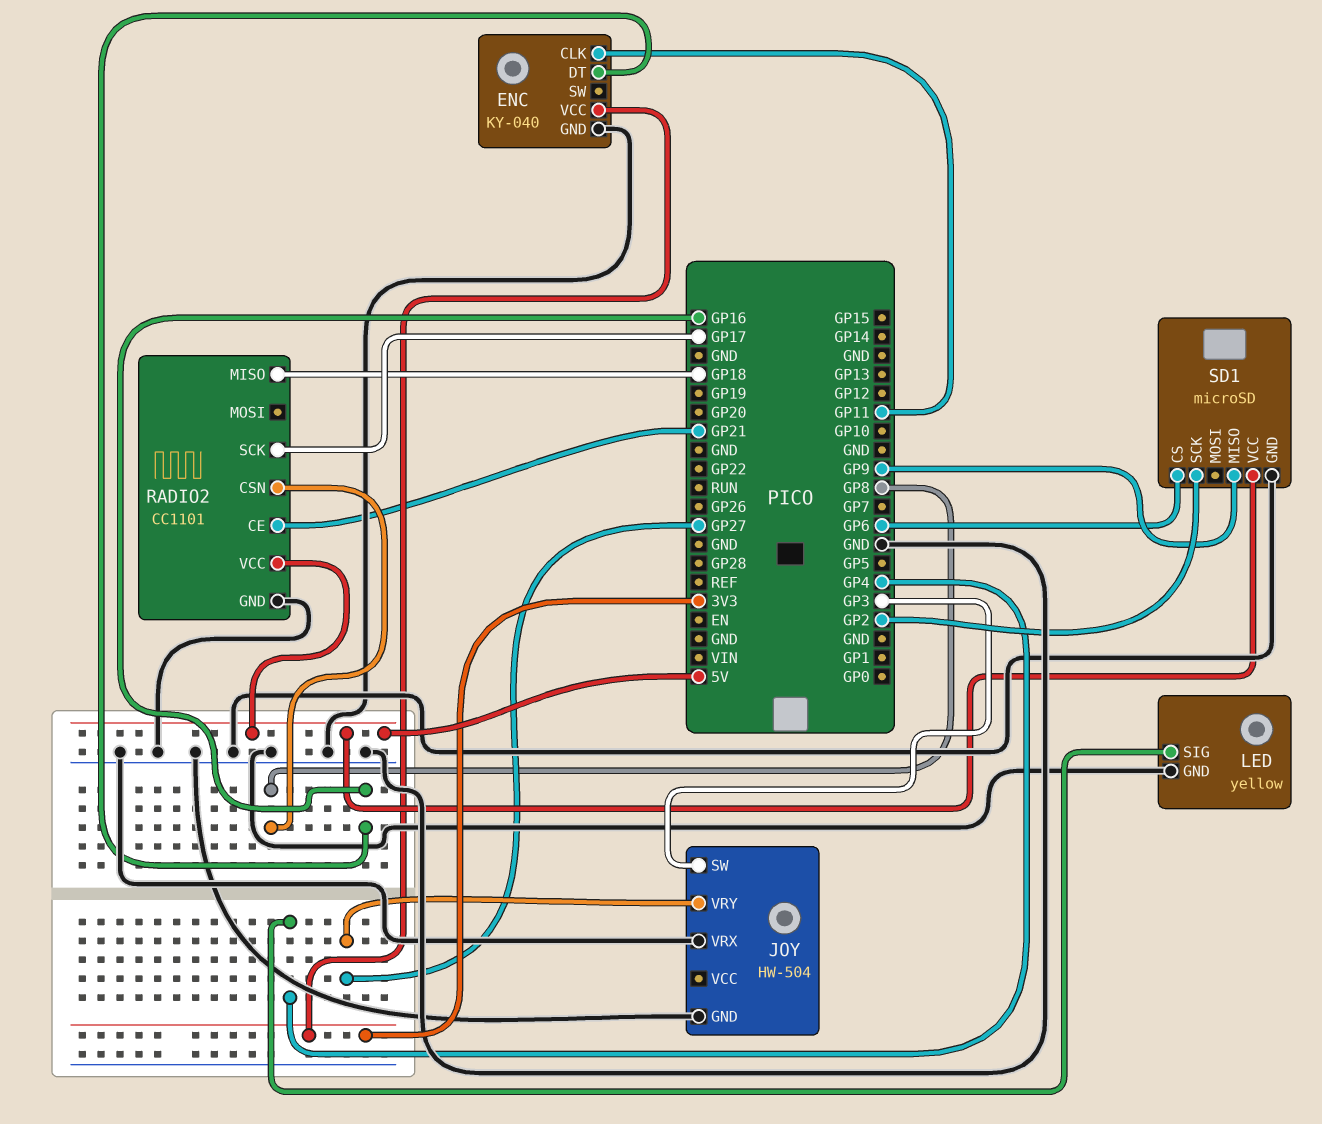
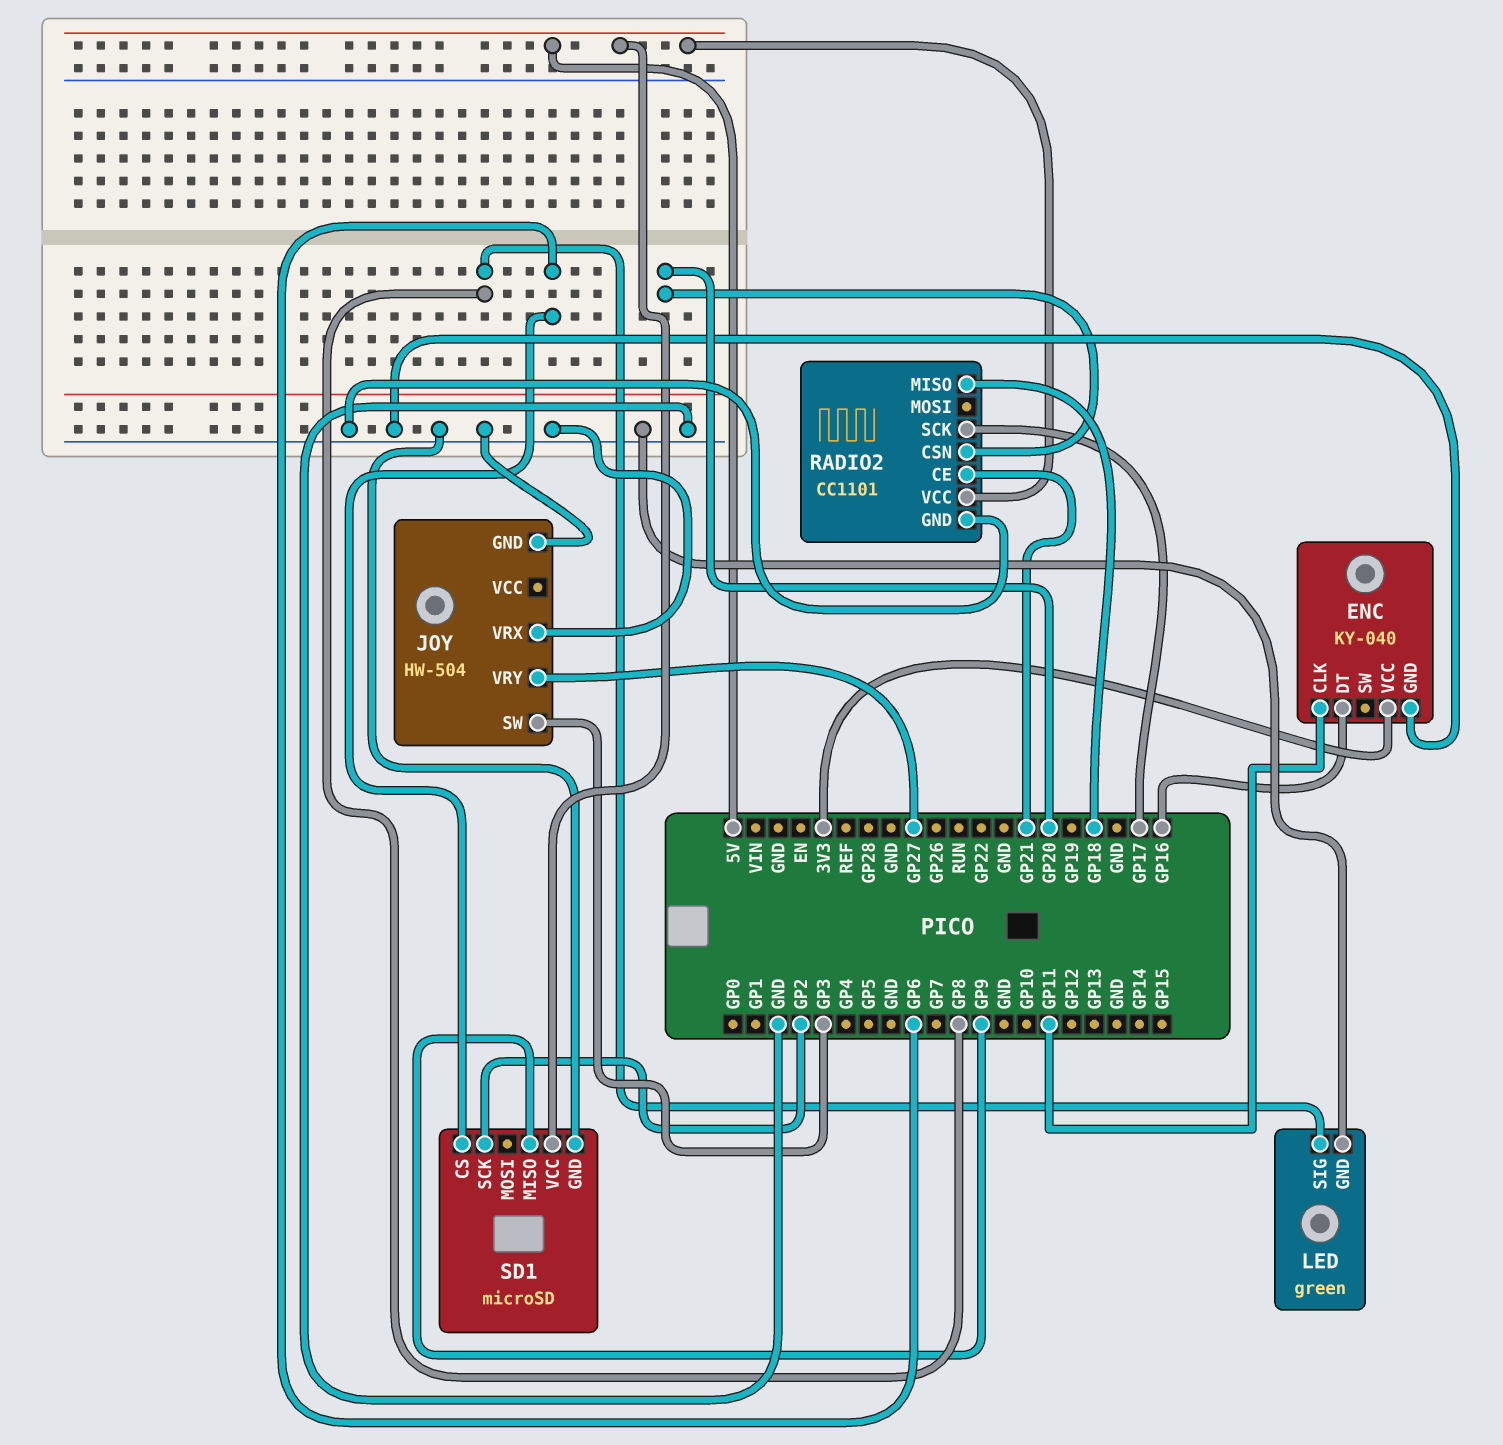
LED: yellow -> green
LED pin SIG: GP4 -> GP8
RADIO2 pin CSN: GP8 -> GP20

